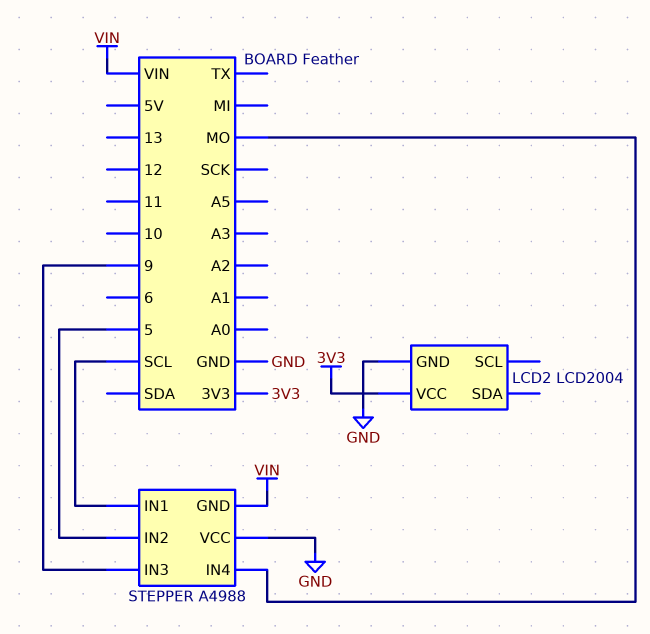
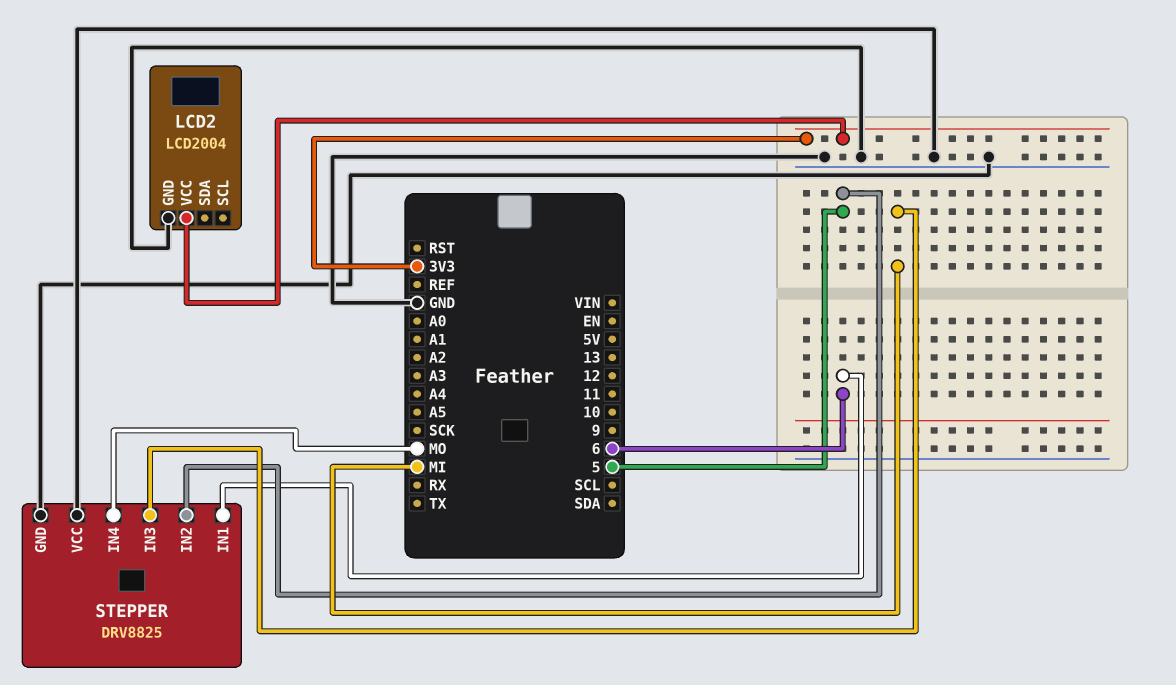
STEPPER: A4988 -> DRV8825
STEPPER pin GND: VIN -> GND
STEPPER pin IN1: SCL -> 6
STEPPER pin IN3: 9 -> MI

